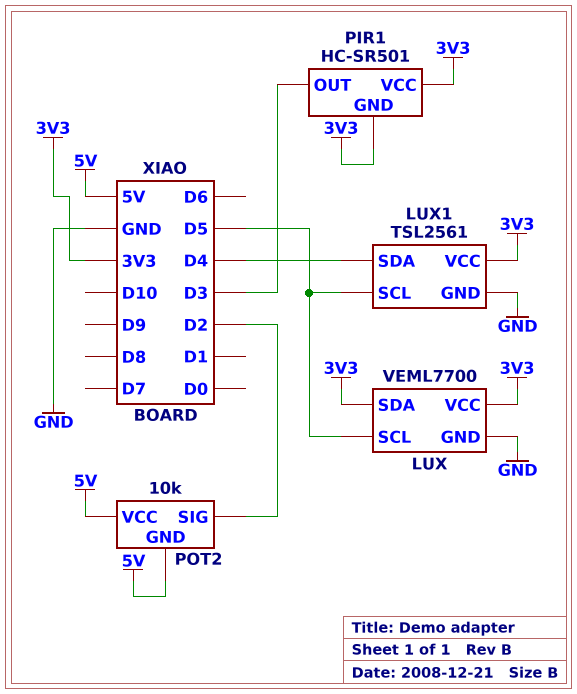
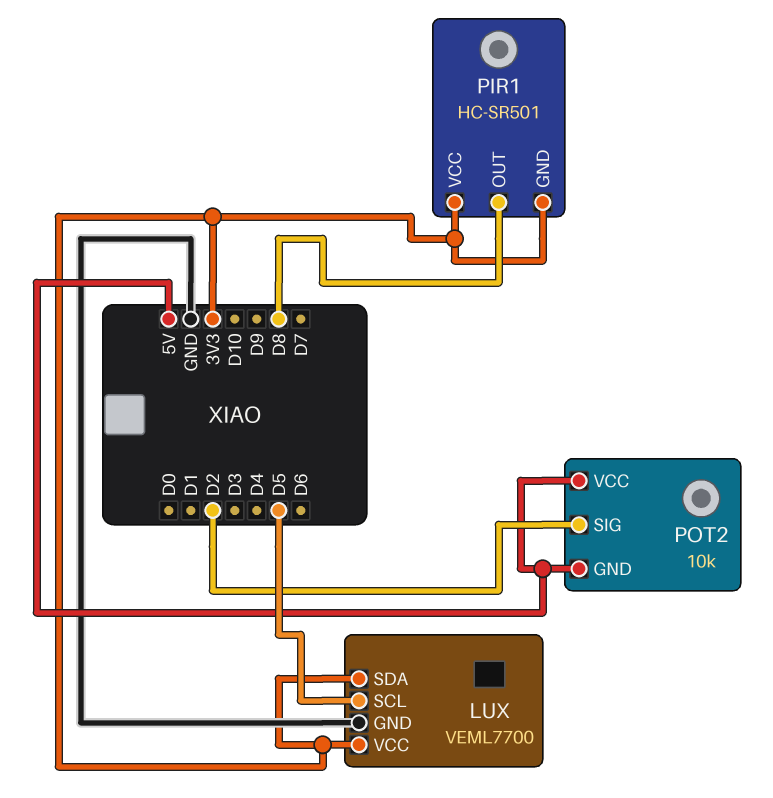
LUX1: TSL2561 -> none
LUX1 pin GND: GND -> none
LUX1 pin SCL: D5 -> none
LUX1 pin SDA: D4 -> none
LUX1 pin VCC: 3V3 -> none
PIR1 pin OUT: D3 -> D8

